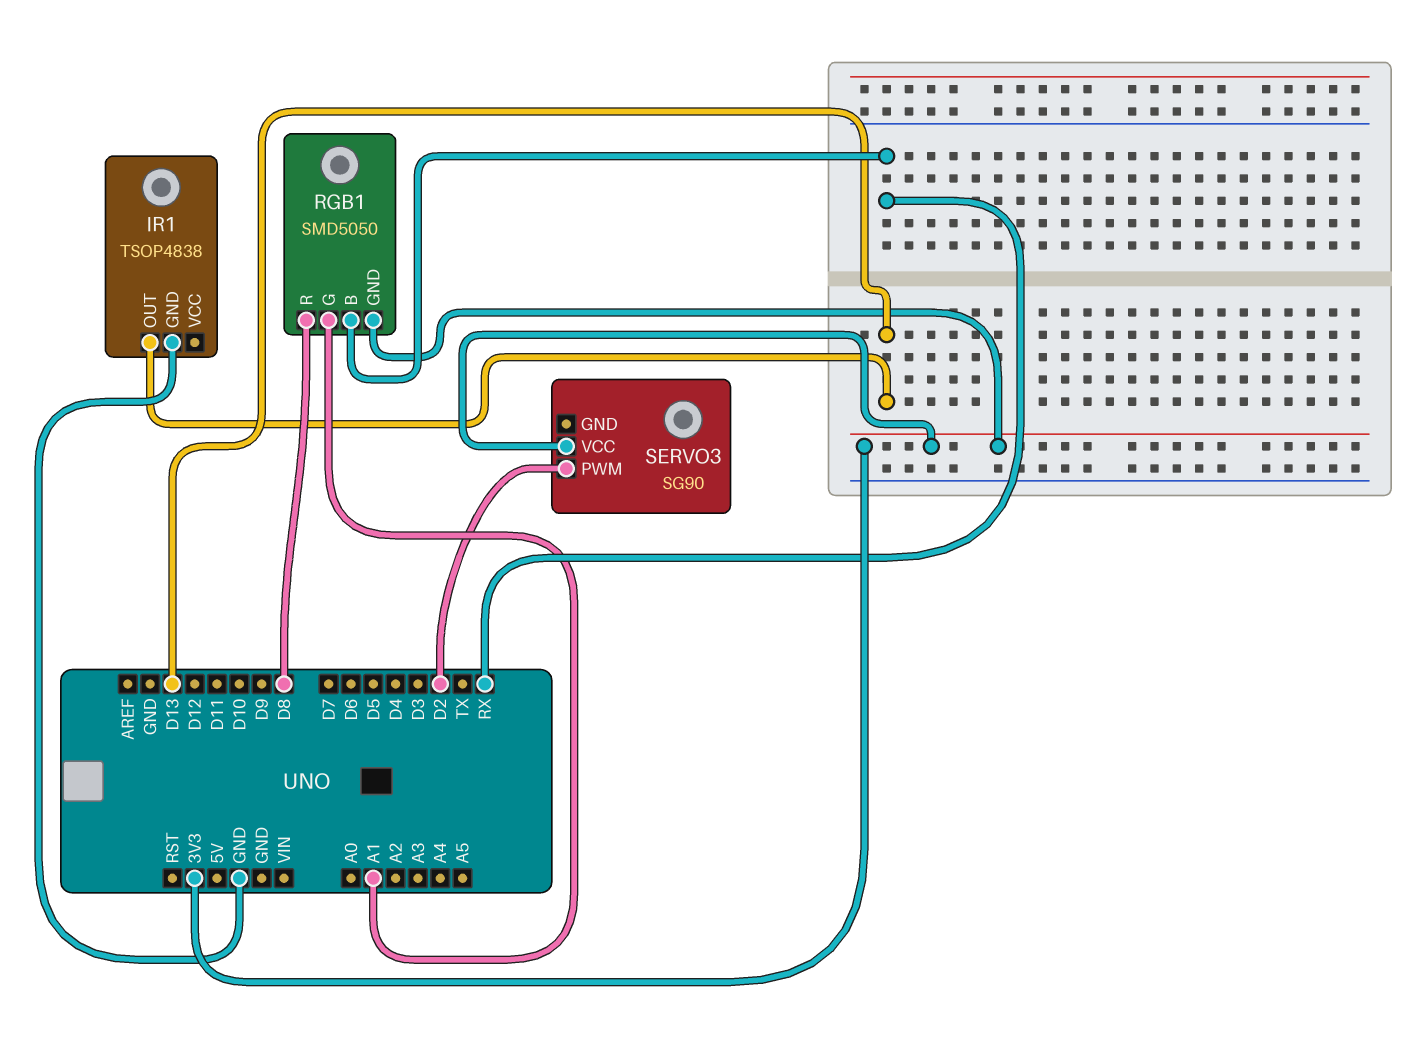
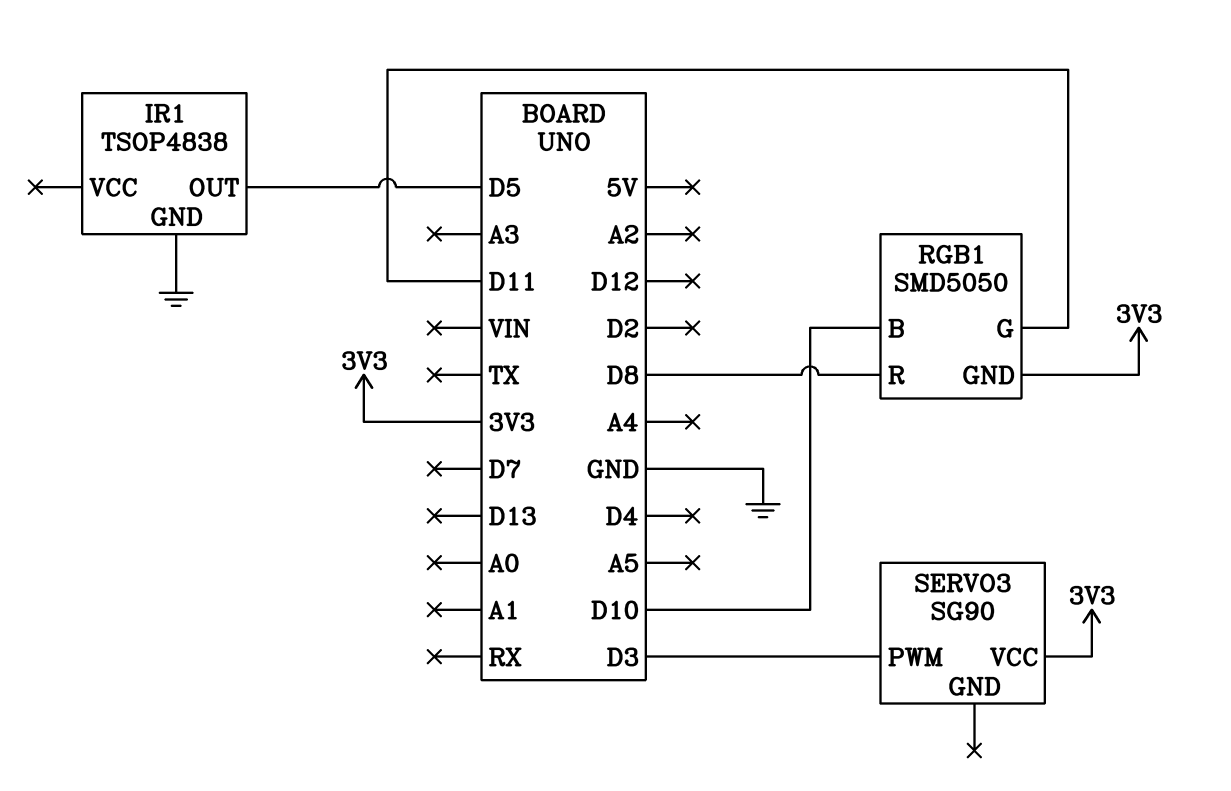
IR1 pin OUT: D13 -> D5
RGB1 pin B: RX -> D10
RGB1 pin G: A1 -> D11
SERVO3 pin PWM: D2 -> D3

